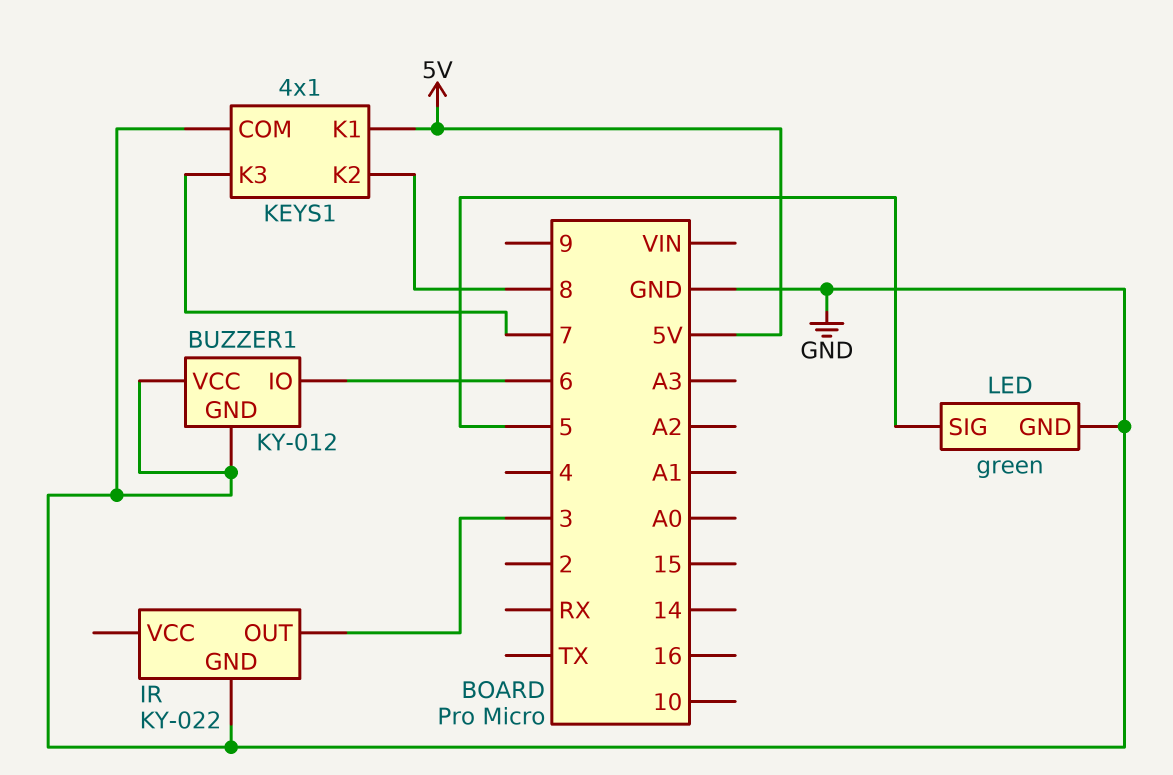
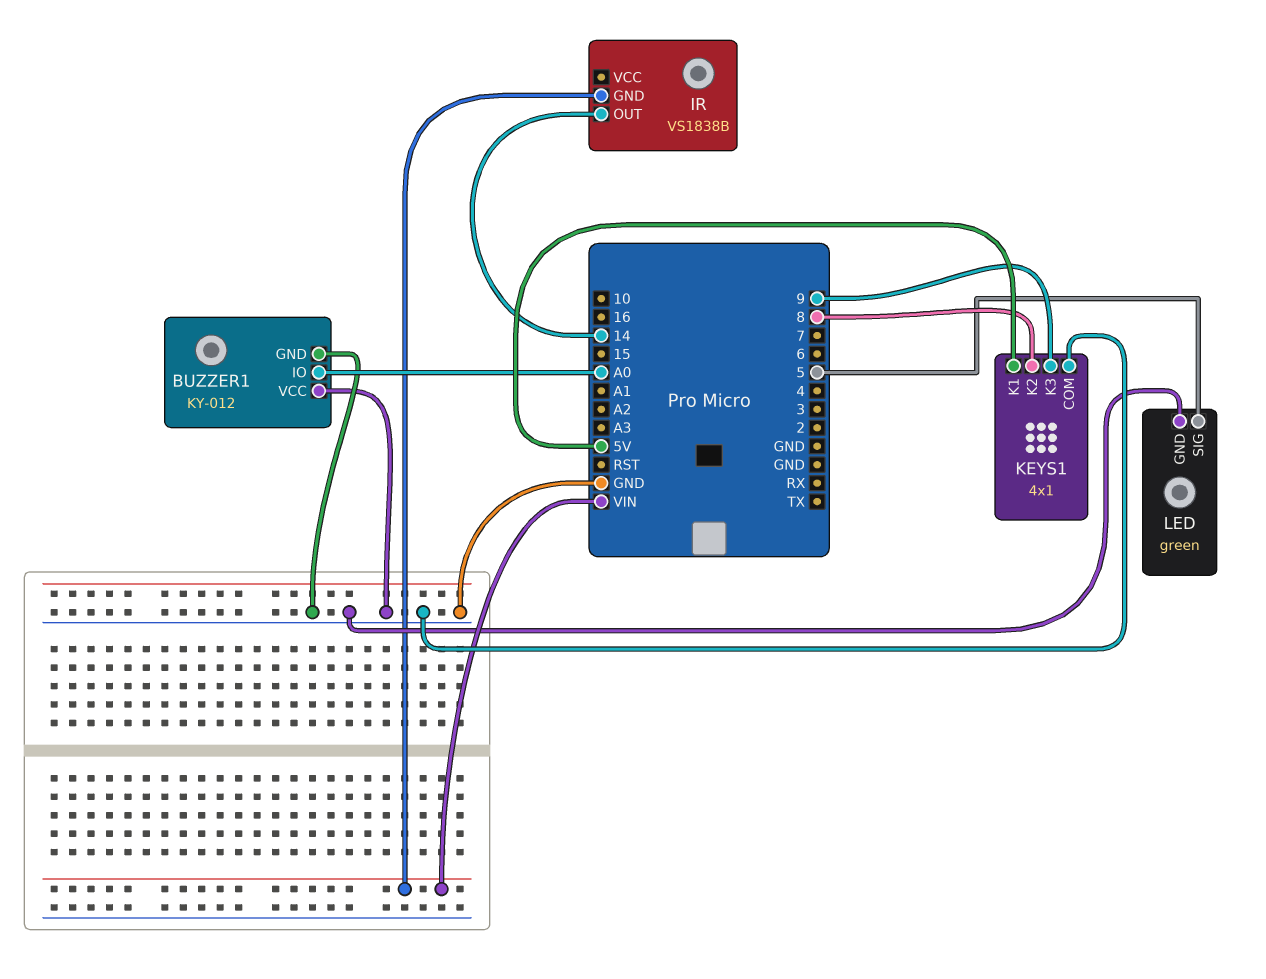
BUZZER1 pin IO: 6 -> A0
IR: KY-022 -> VS1838B
IR pin GND: GND -> VIN
IR pin OUT: 3 -> 14
KEYS1 pin K3: 7 -> 9

